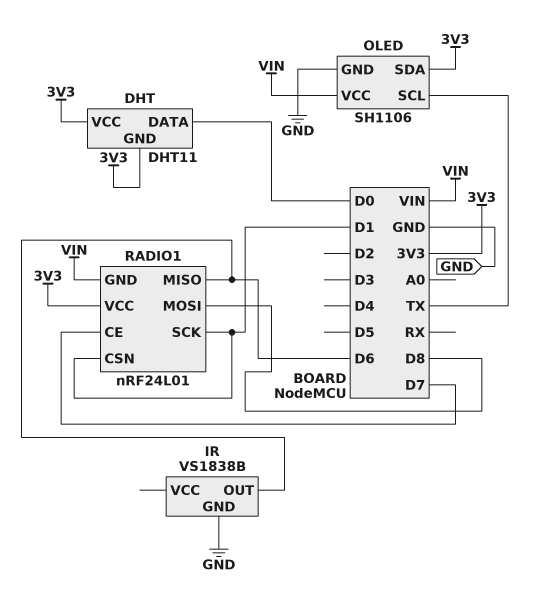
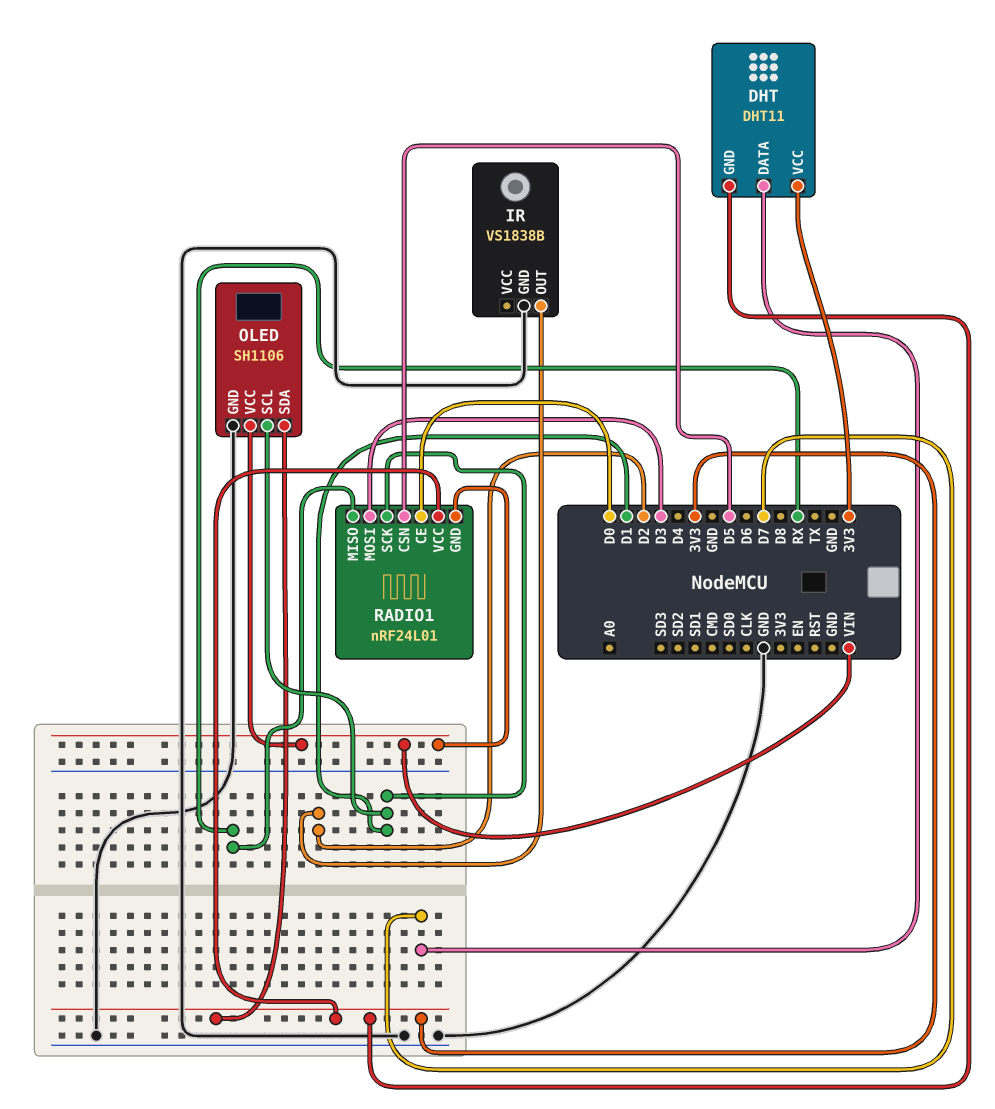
DHT pin DATA: D0 -> D7
IR pin OUT: D6 -> D2
OLED pin SCL: TX -> D1
RADIO1 pin CE: D7 -> D0
RADIO1 pin CSN: D1 -> D5
RADIO1 pin MISO: D6 -> RX
RADIO1 pin MOSI: D8 -> D3

